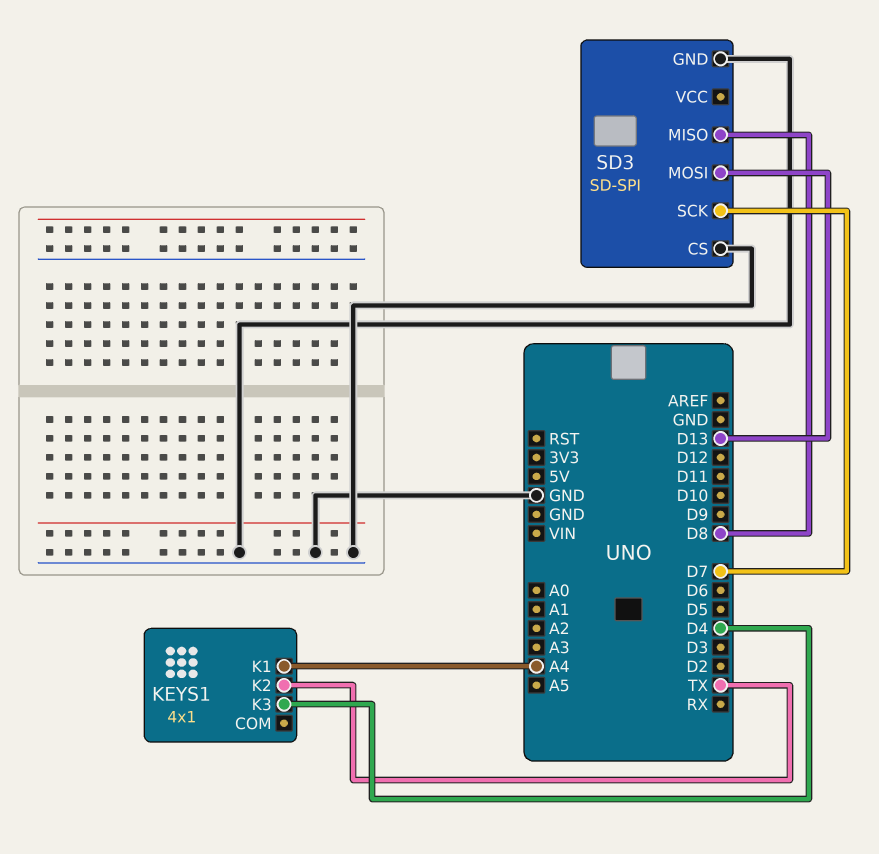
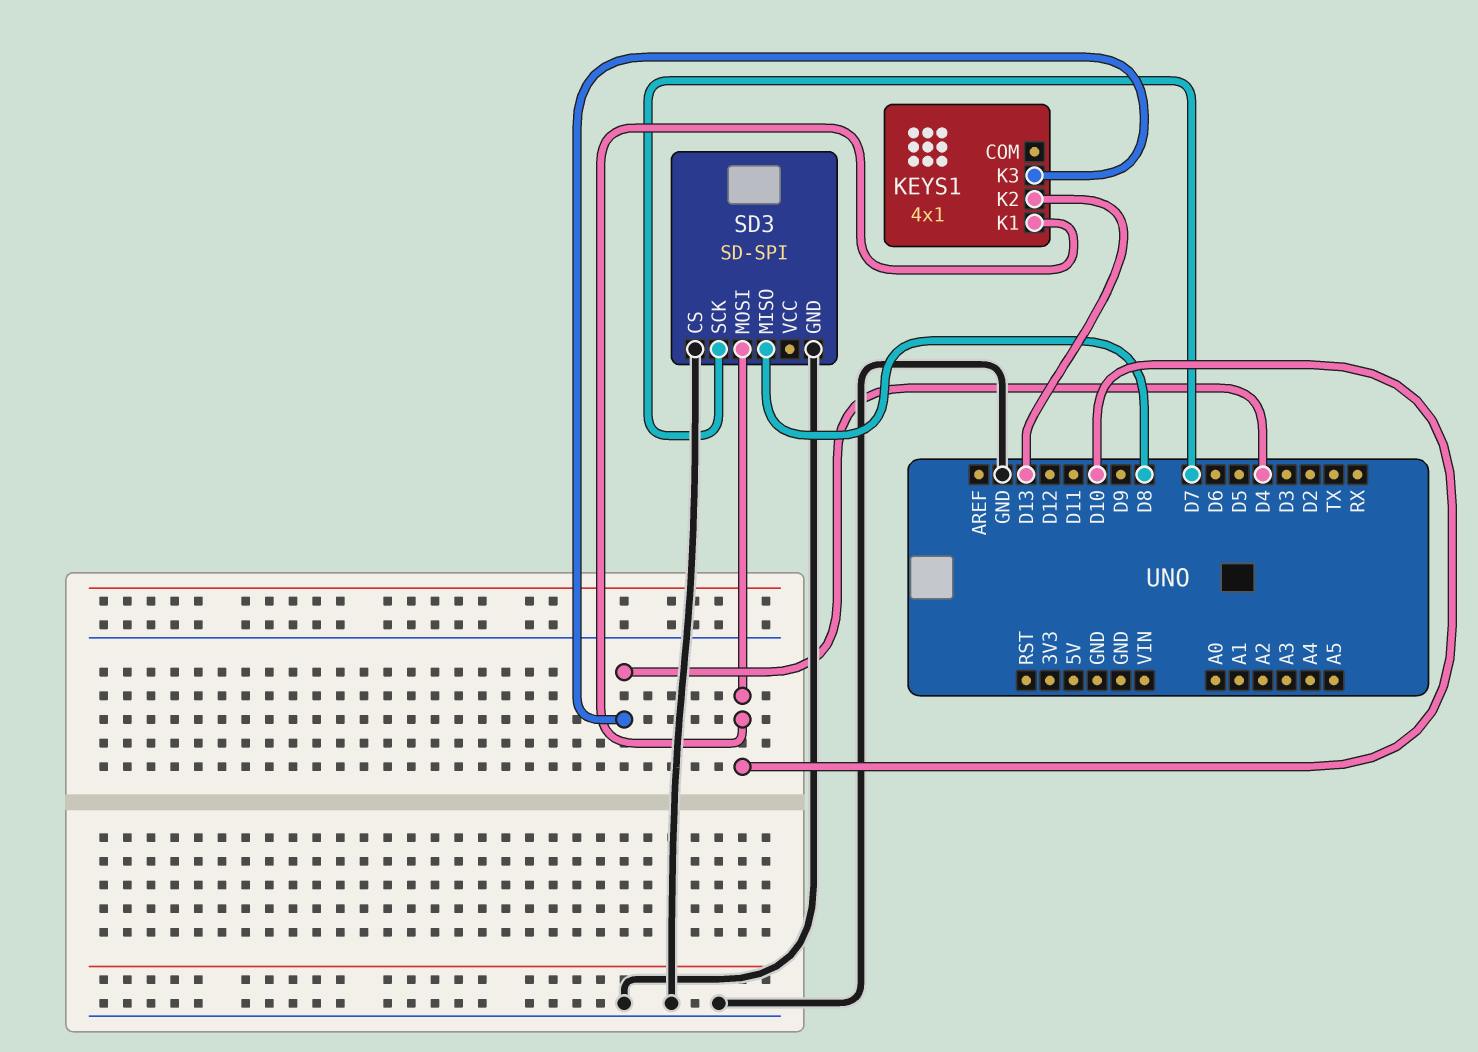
KEYS1 pin K1: A4 -> D10
KEYS1 pin K2: TX -> D13
SD3 pin MOSI: D13 -> D10

